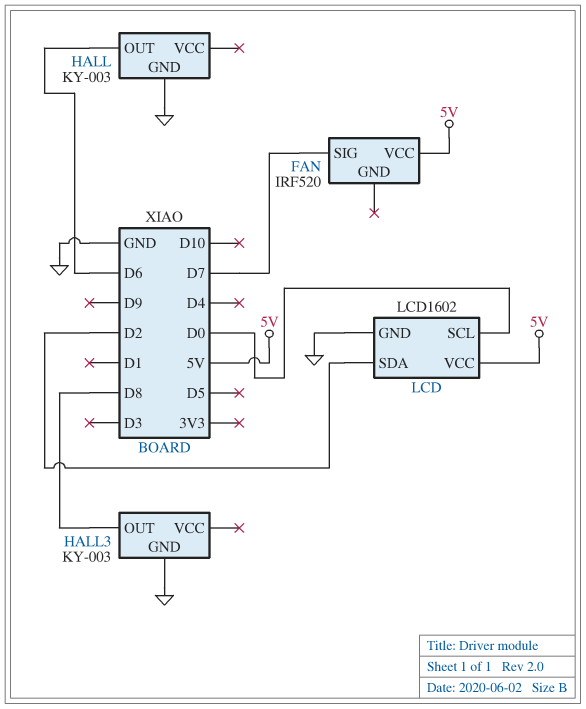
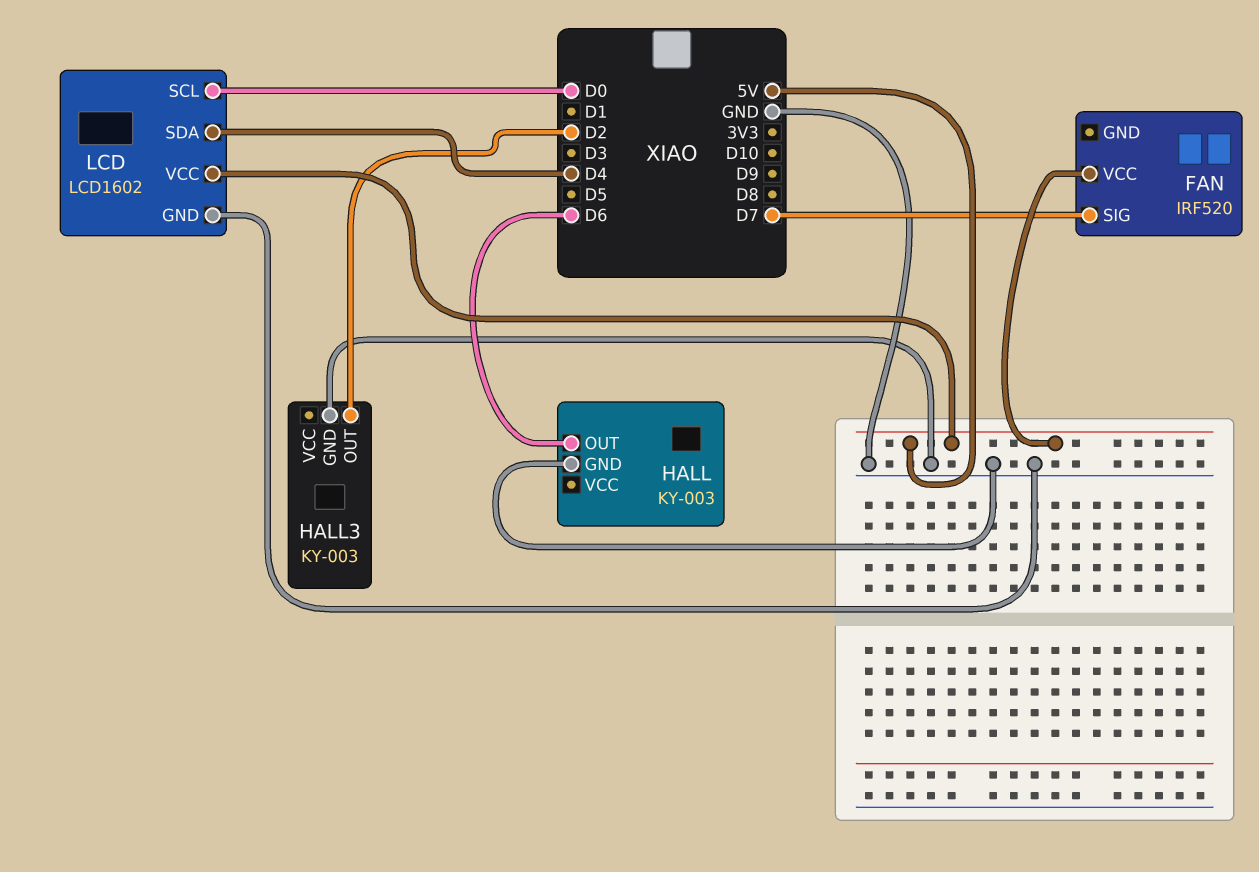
HALL3 pin OUT: D8 -> D2
LCD pin SDA: D2 -> D4

